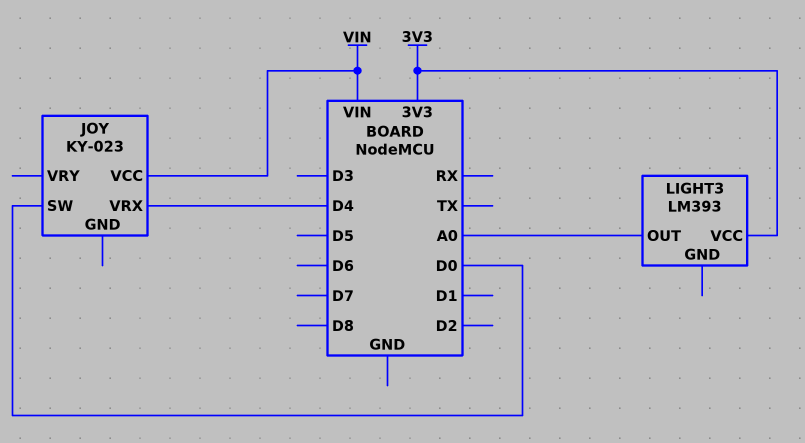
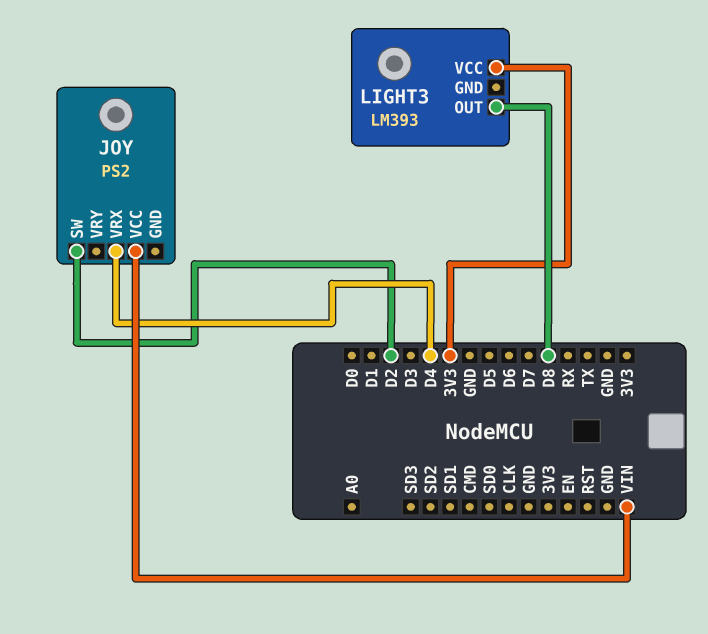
JOY: KY-023 -> PS2
JOY pin SW: D0 -> D2
LIGHT3 pin OUT: A0 -> D8

